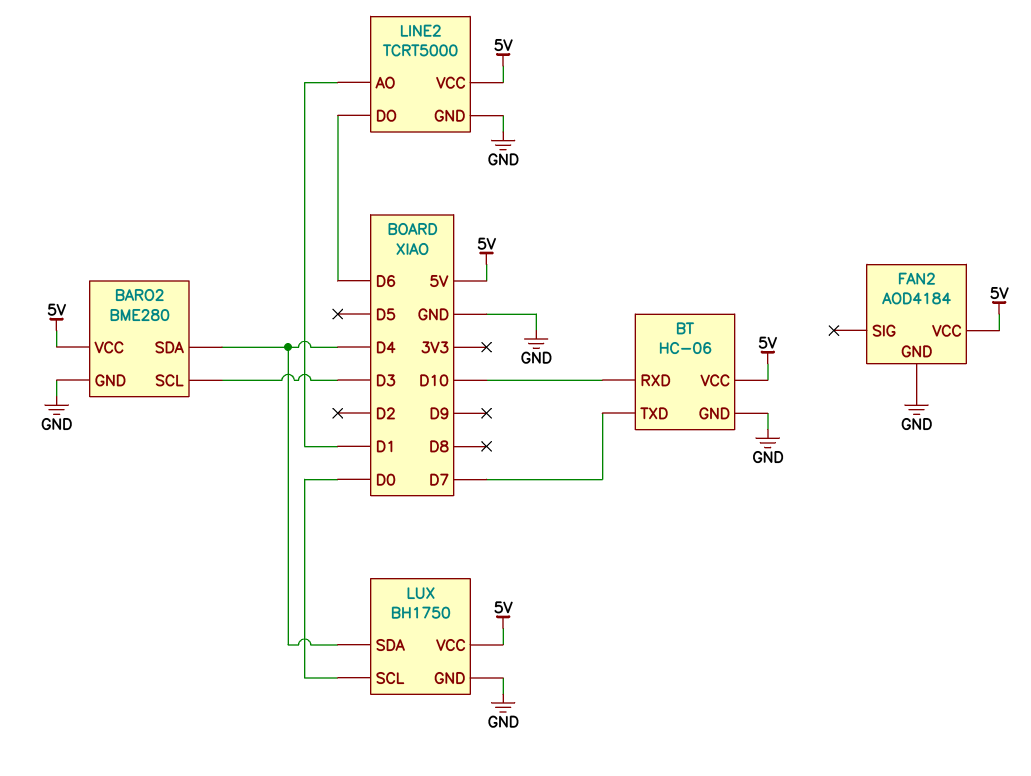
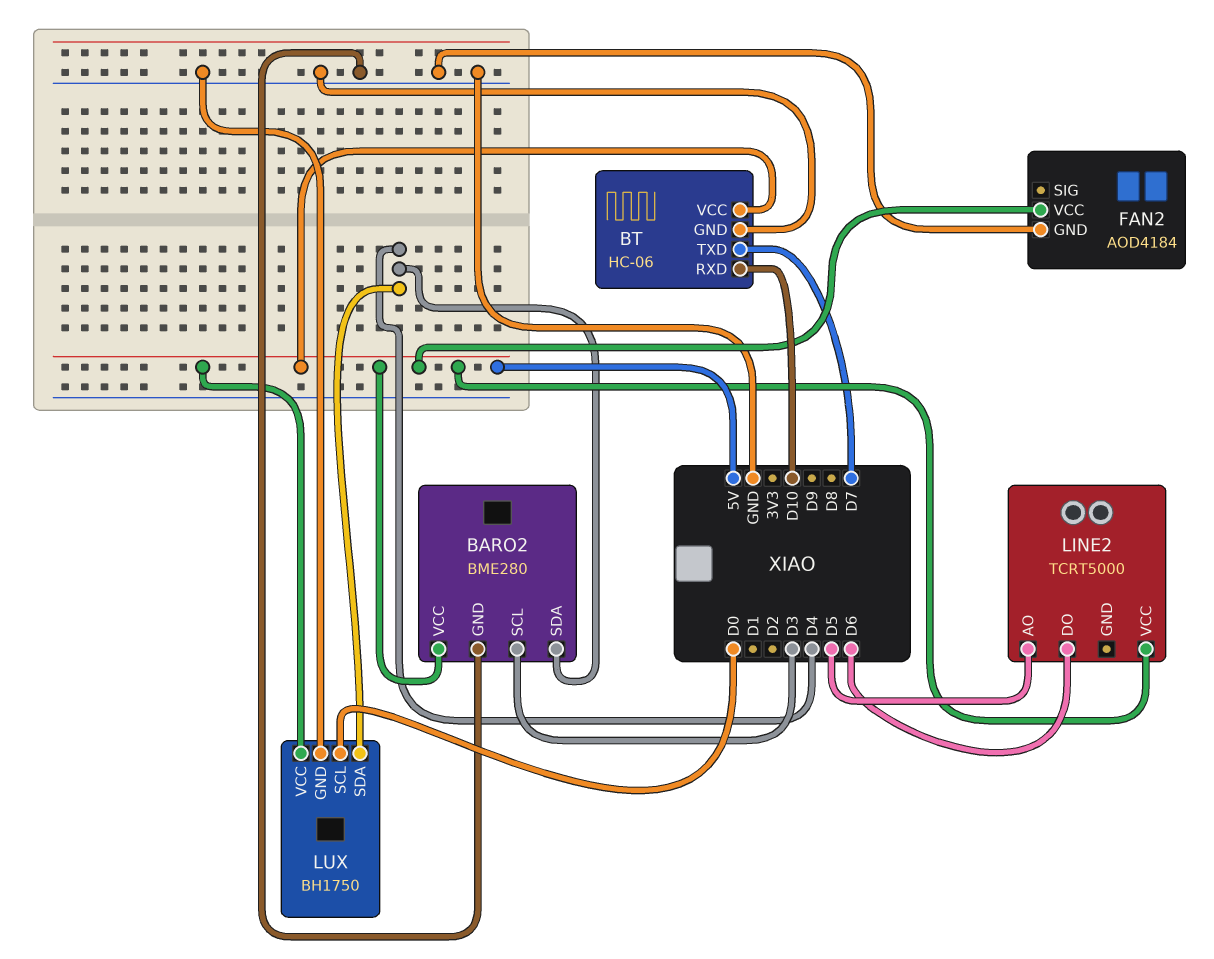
LINE2 pin AO: D1 -> D5
LINE2 pin GND: GND -> none

